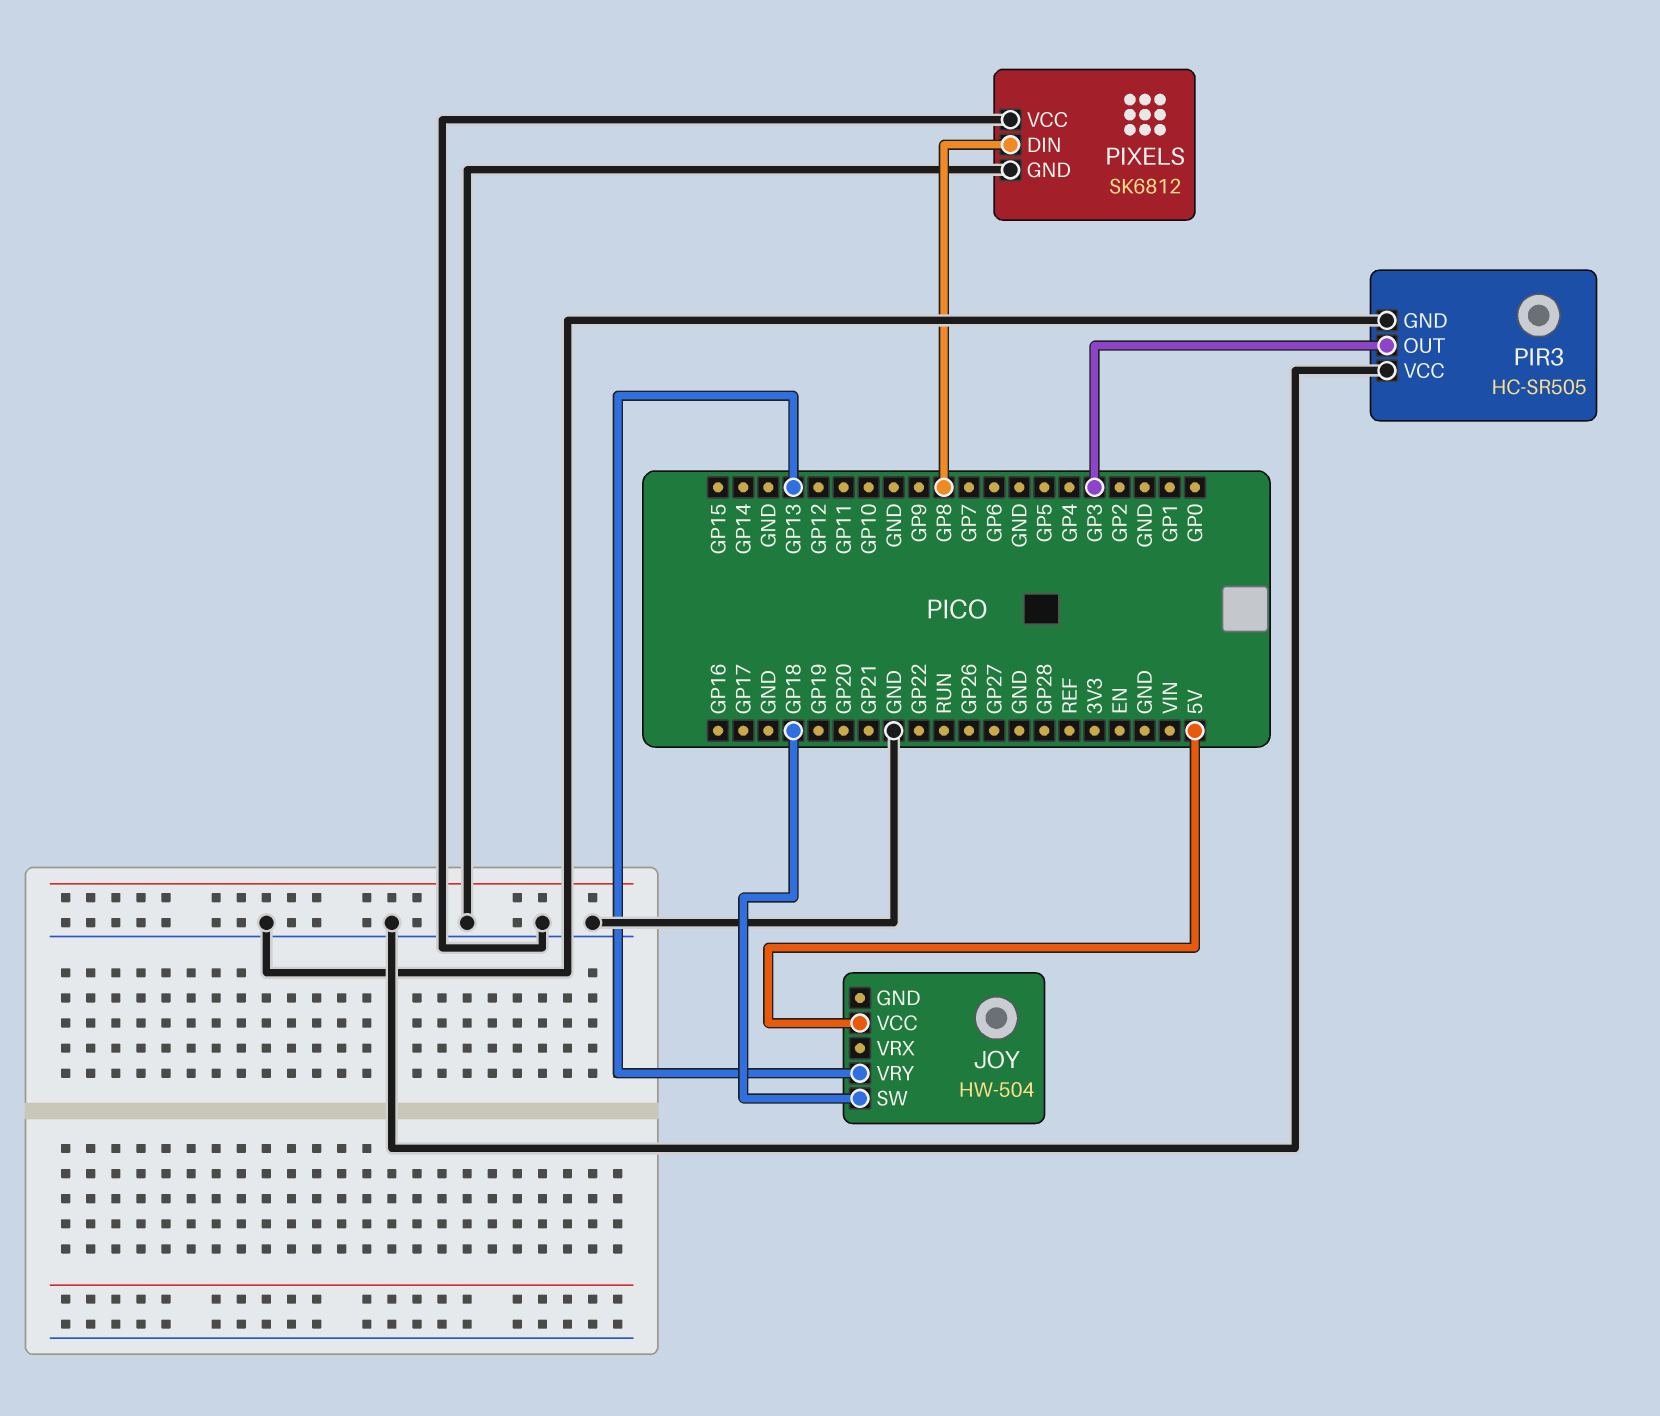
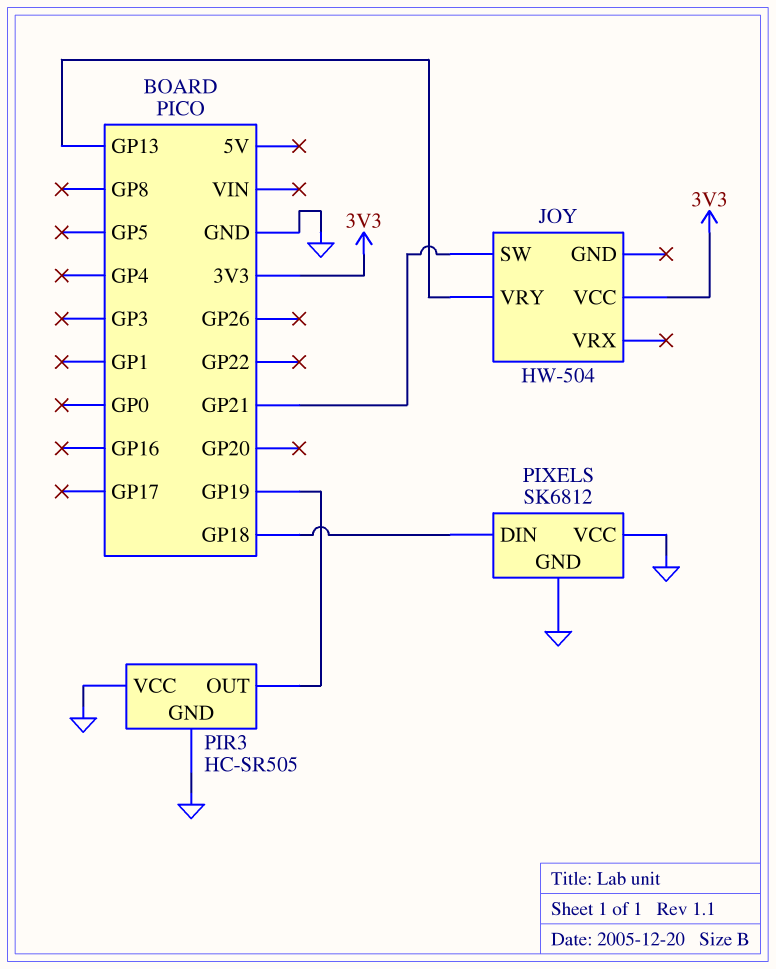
JOY pin SW: GP18 -> GP21
JOY pin VCC: 5V -> 3V3
PIR3 pin OUT: GP3 -> GP19
PIXELS pin DIN: GP8 -> GP18

